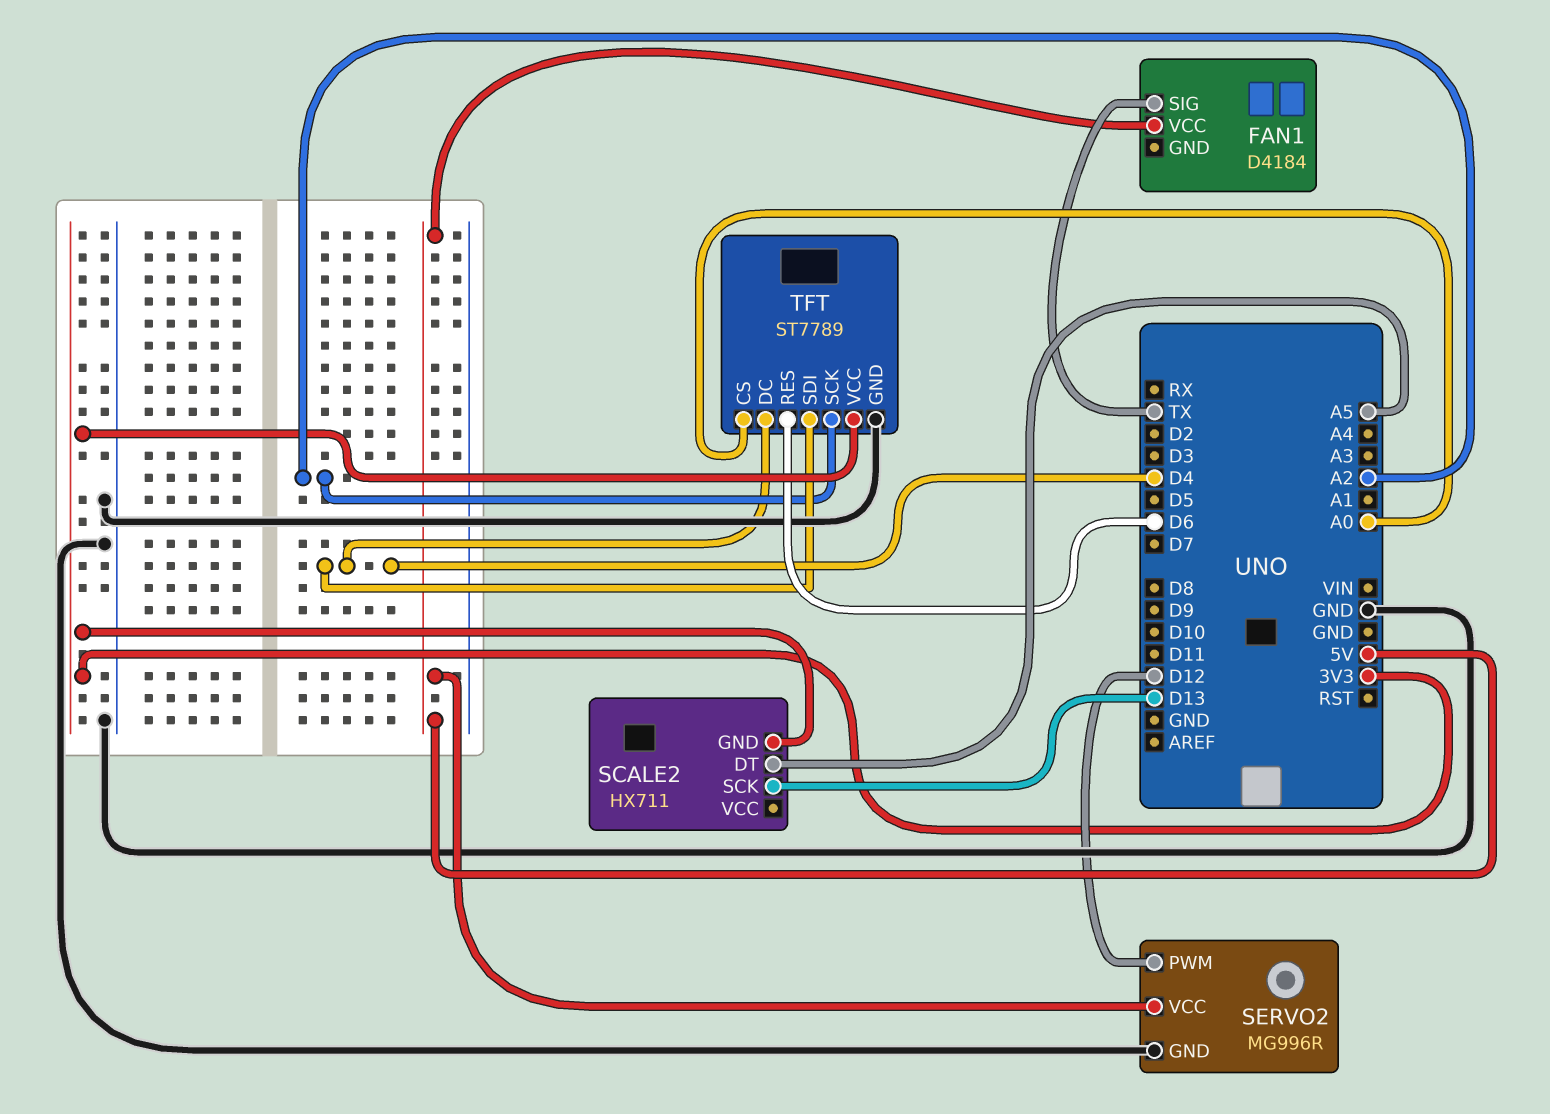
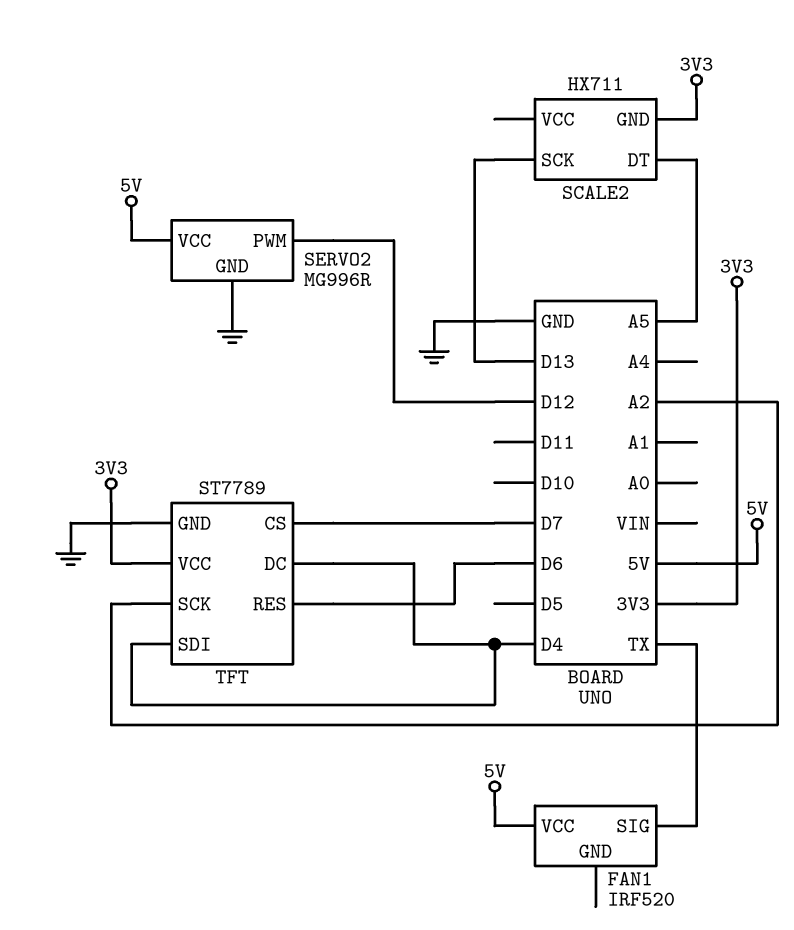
FAN1: D4184 -> IRF520
TFT pin CS: A0 -> D7

